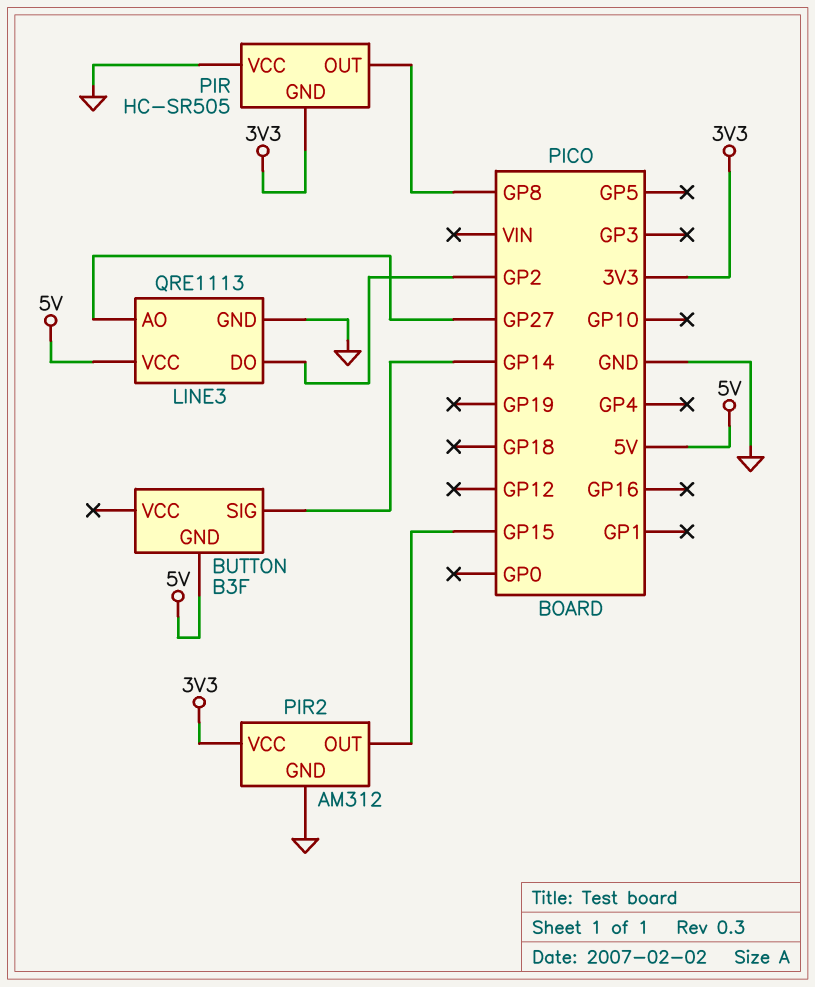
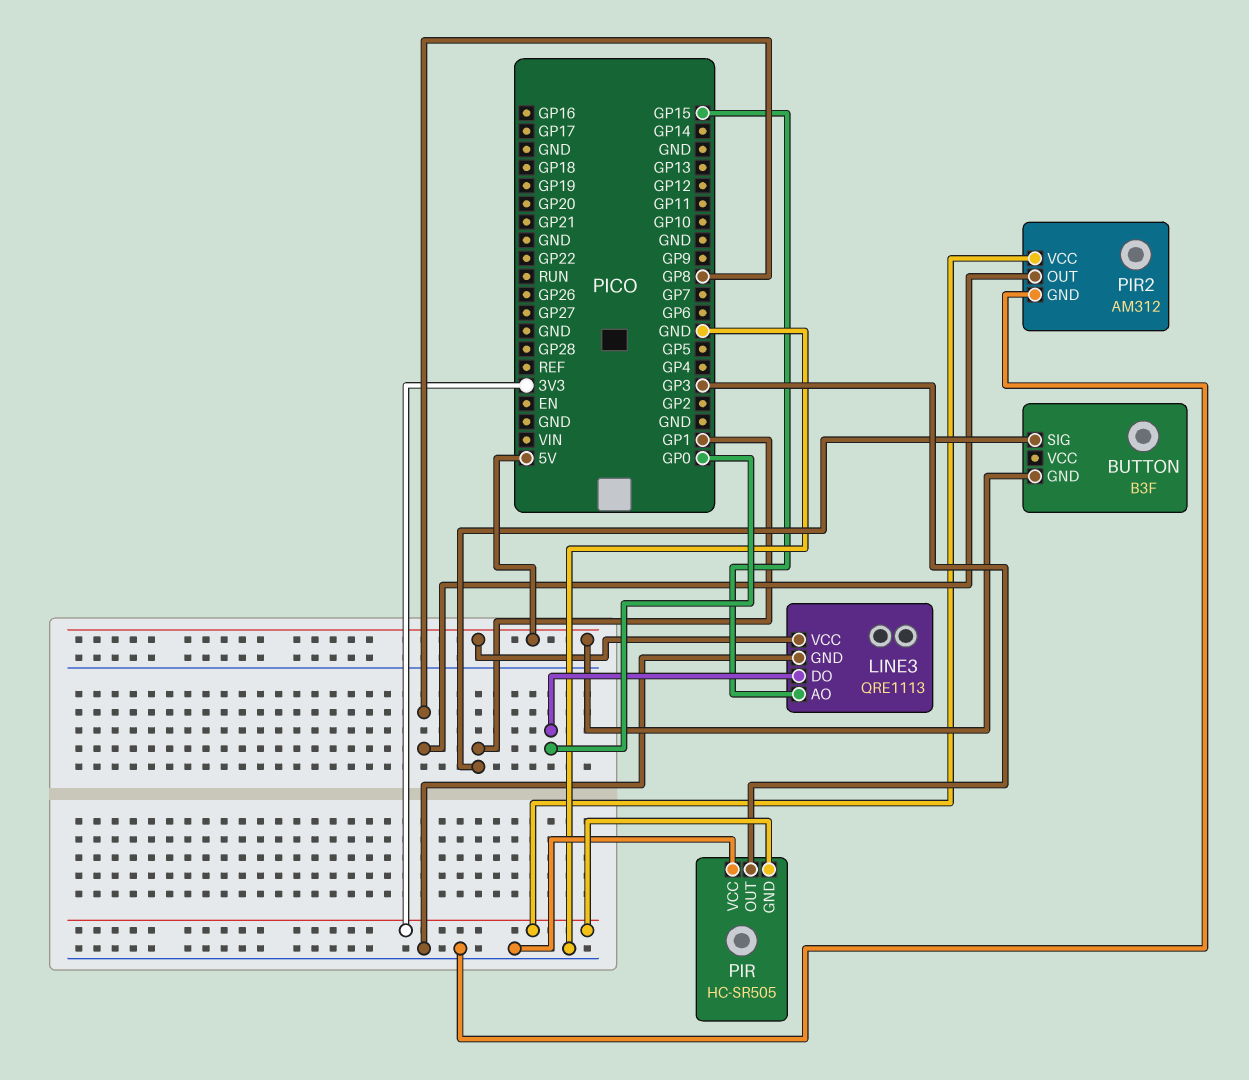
BUTTON pin SIG: GP14 -> GP1
LINE3 pin AO: GP27 -> GP15
LINE3 pin DO: GP2 -> GP0
PIR pin OUT: GP8 -> GP3
PIR2 pin OUT: GP15 -> GP8

